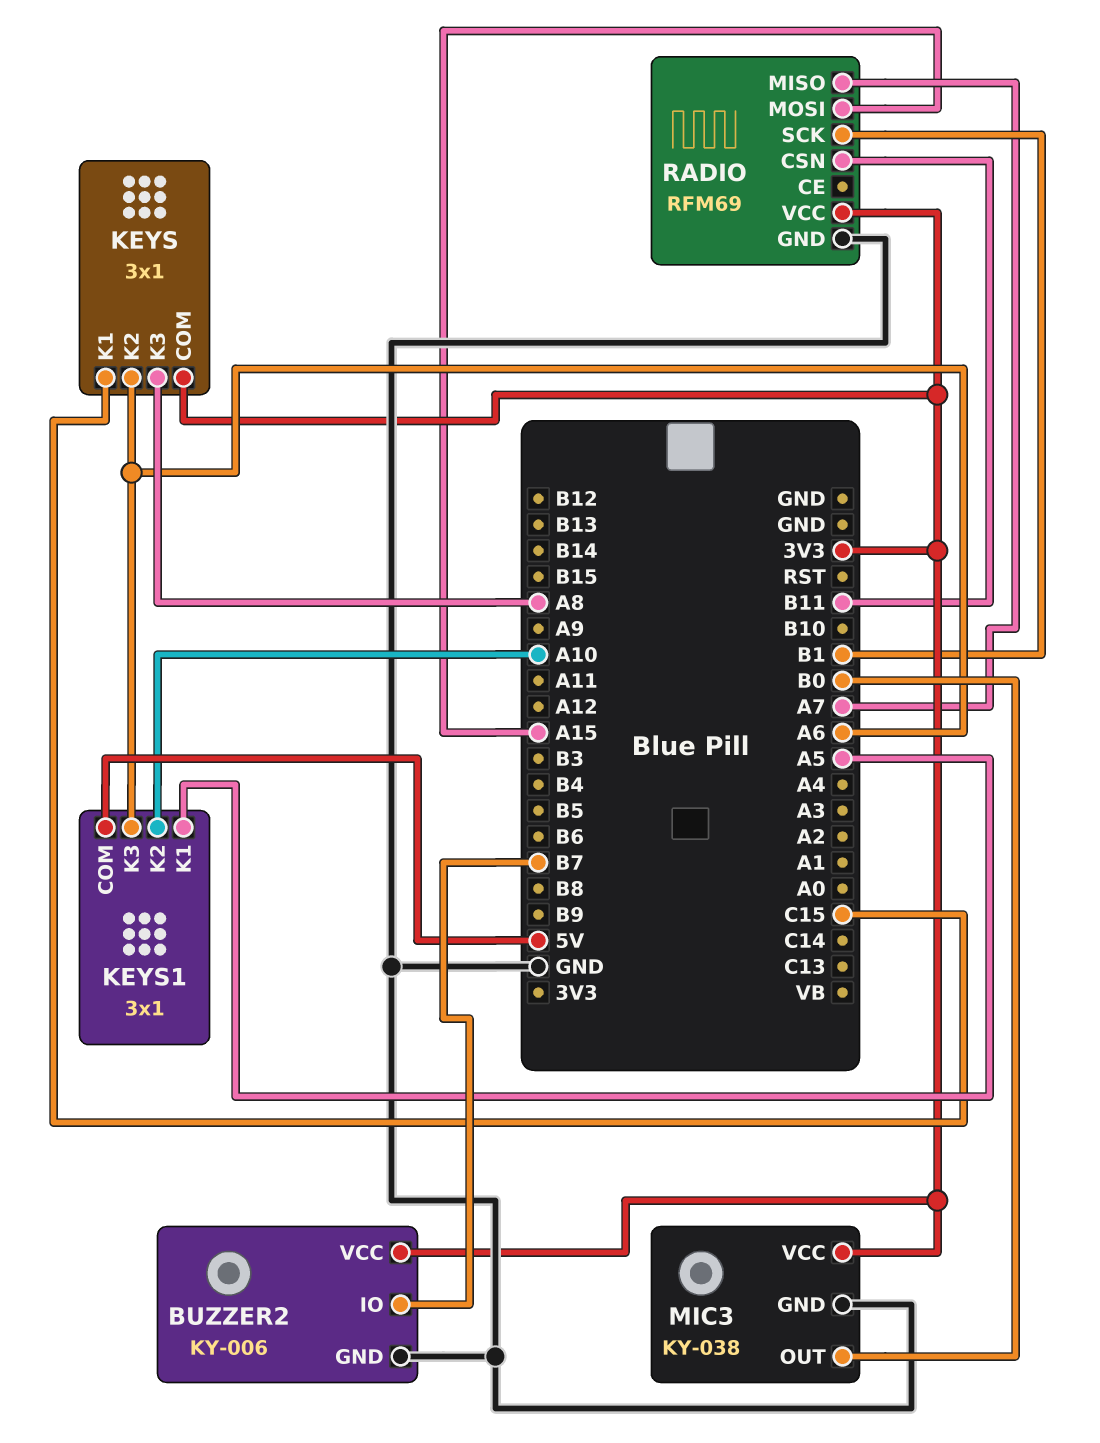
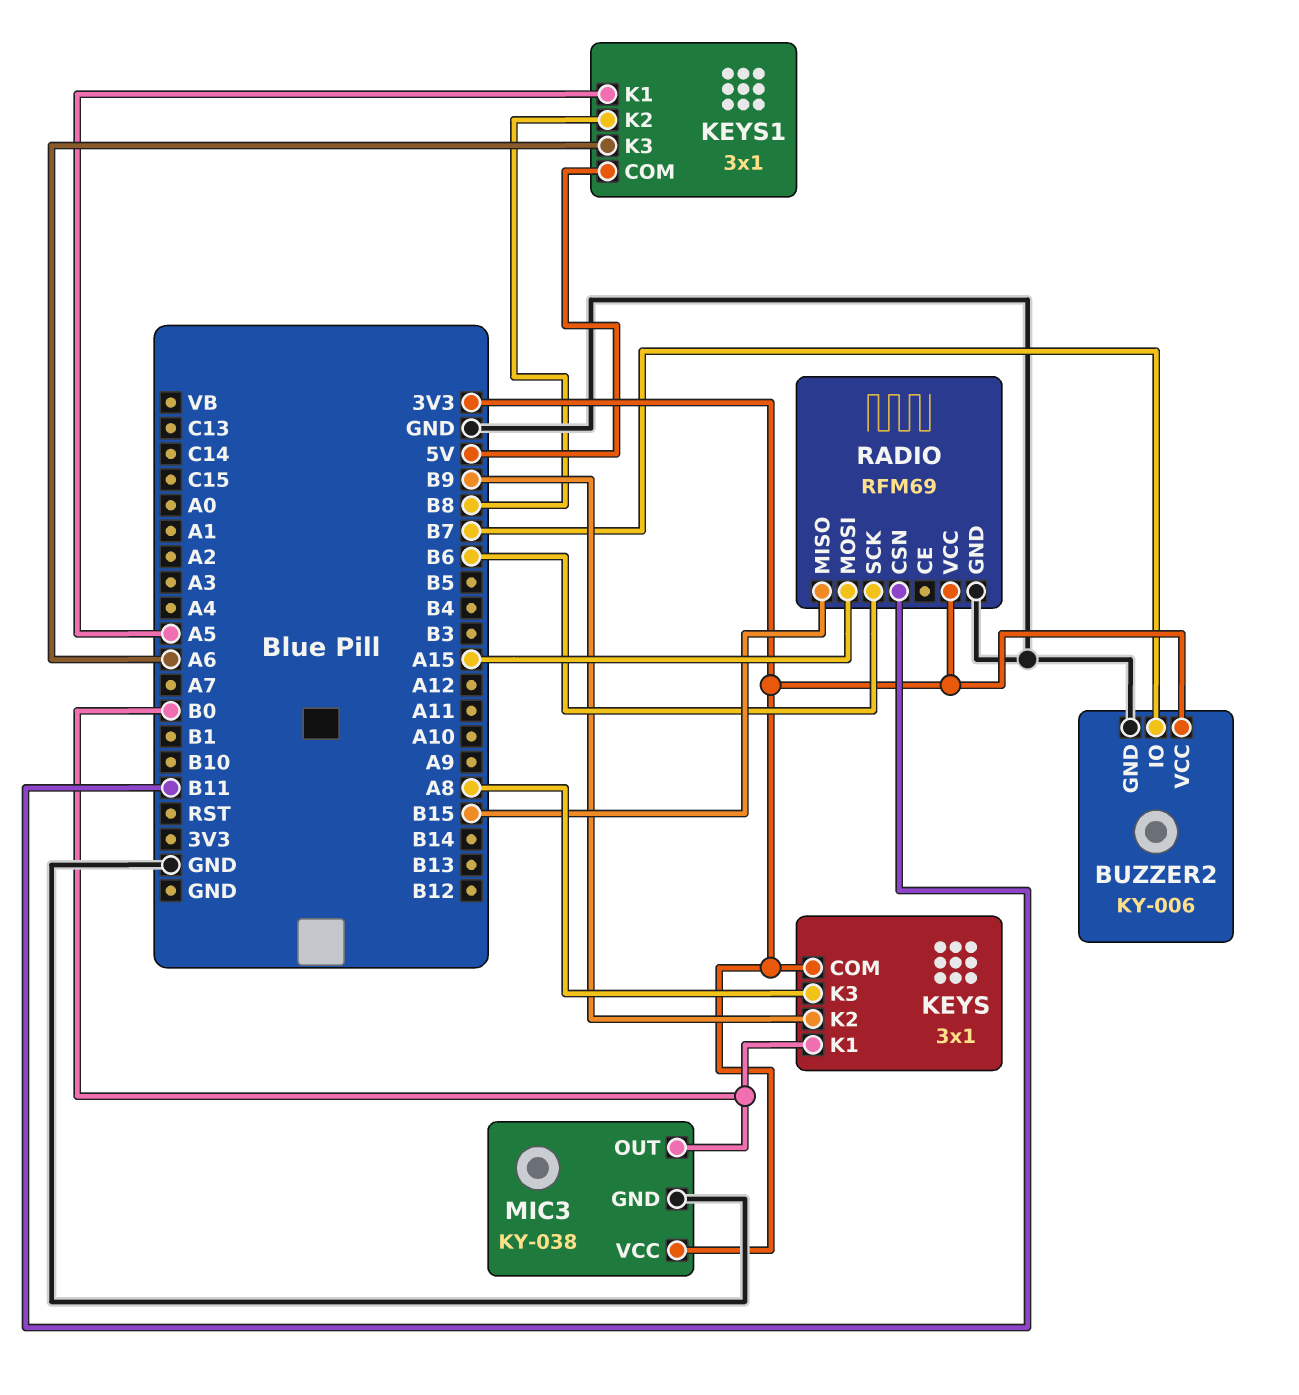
KEYS pin K1: C15 -> B0
KEYS pin K2: A6 -> B9
KEYS1 pin K2: A10 -> B8
RADIO pin MISO: A7 -> B15
RADIO pin SCK: B1 -> B6

